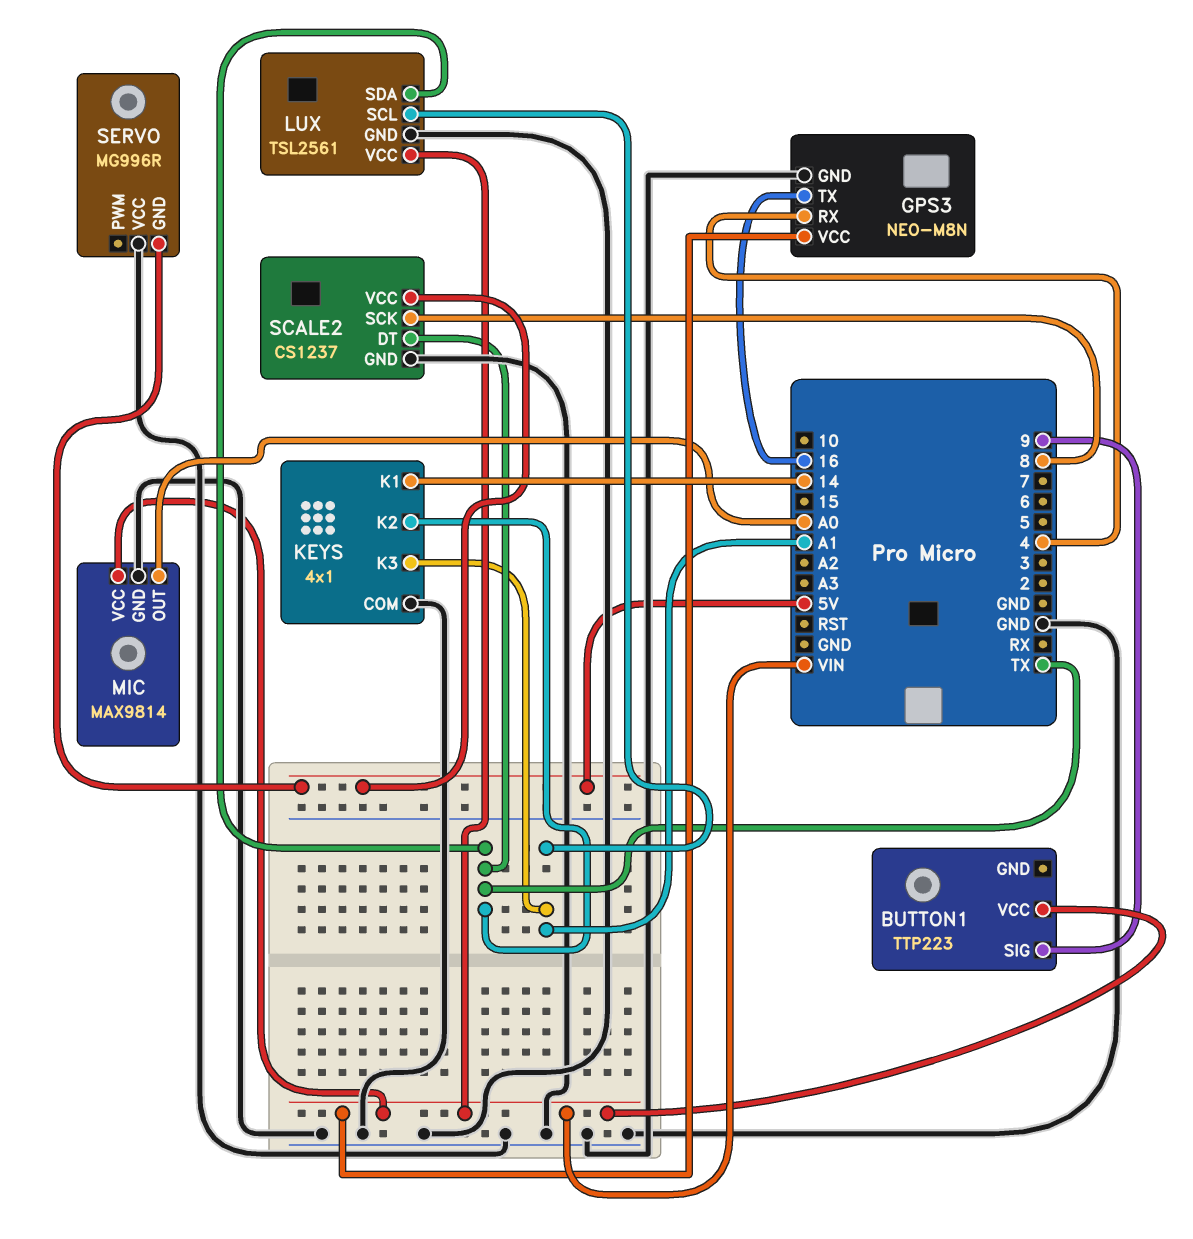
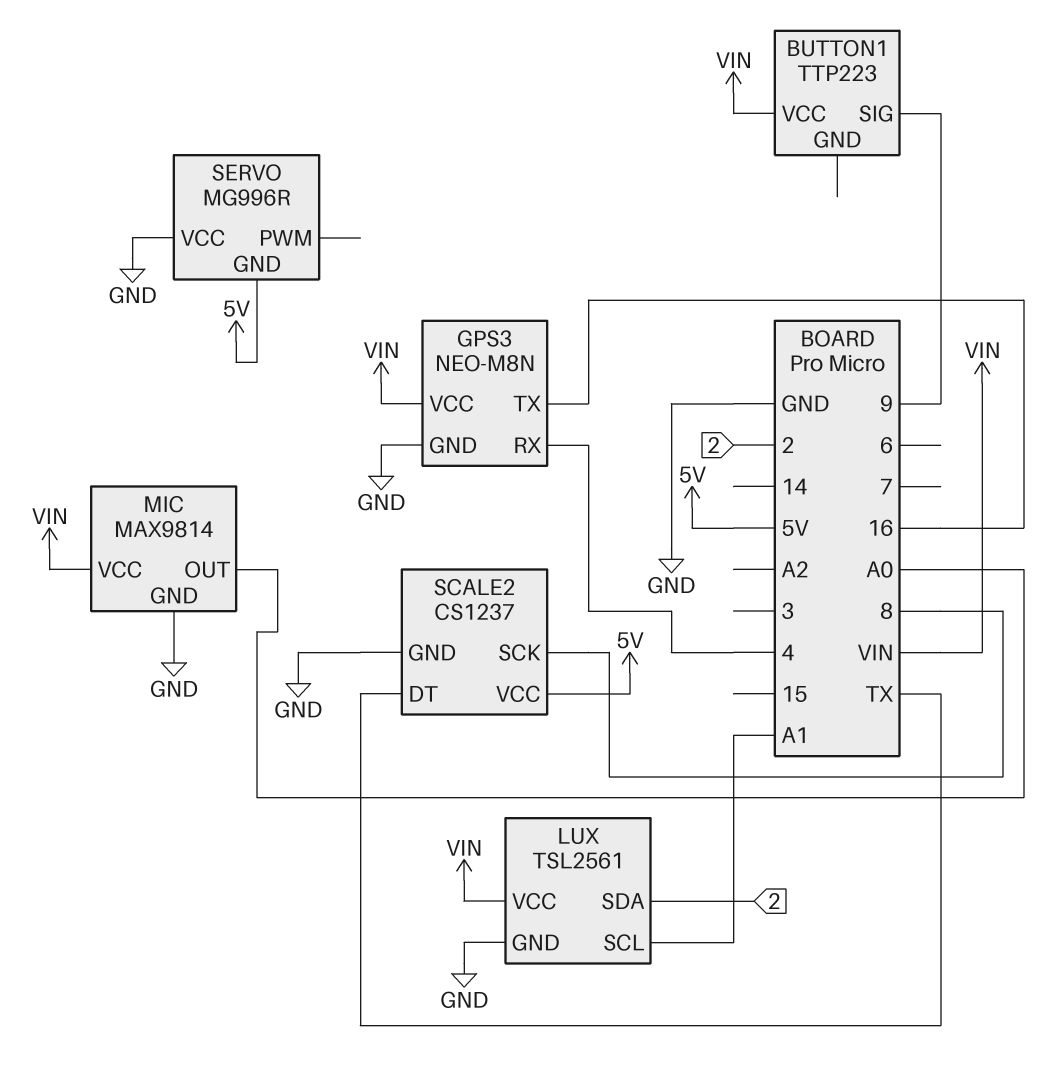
KEYS: 4x1 -> none
KEYS pin COM: GND -> none
KEYS pin K1: 14 -> none
KEYS pin K2: TX -> none
KEYS pin K3: A1 -> none
LUX pin SDA: TX -> 2

